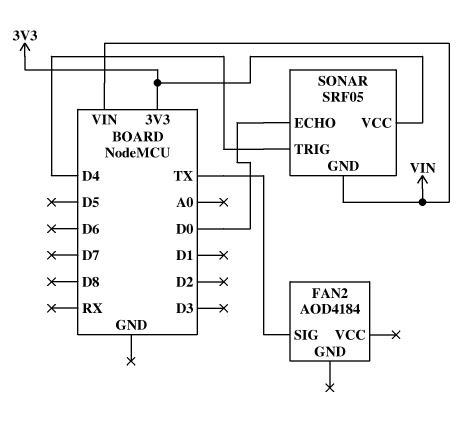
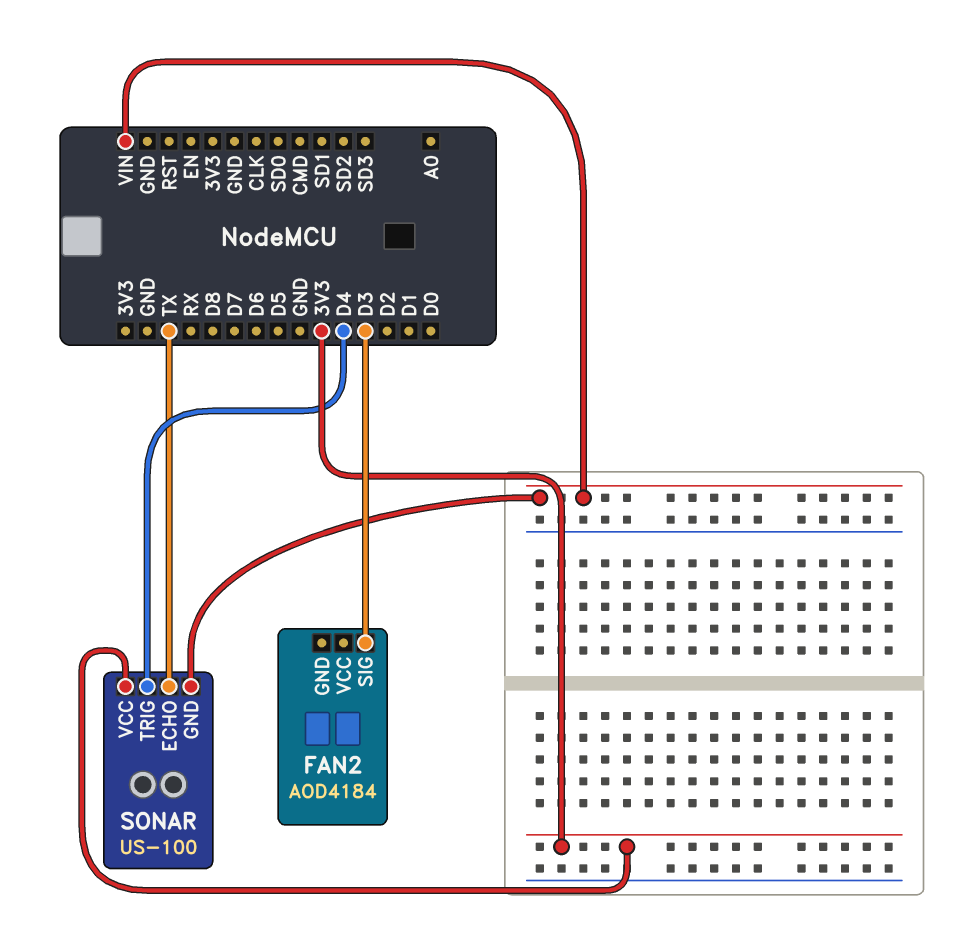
FAN2 pin SIG: TX -> D3
SONAR: SRF05 -> US-100
SONAR pin ECHO: D0 -> TX

